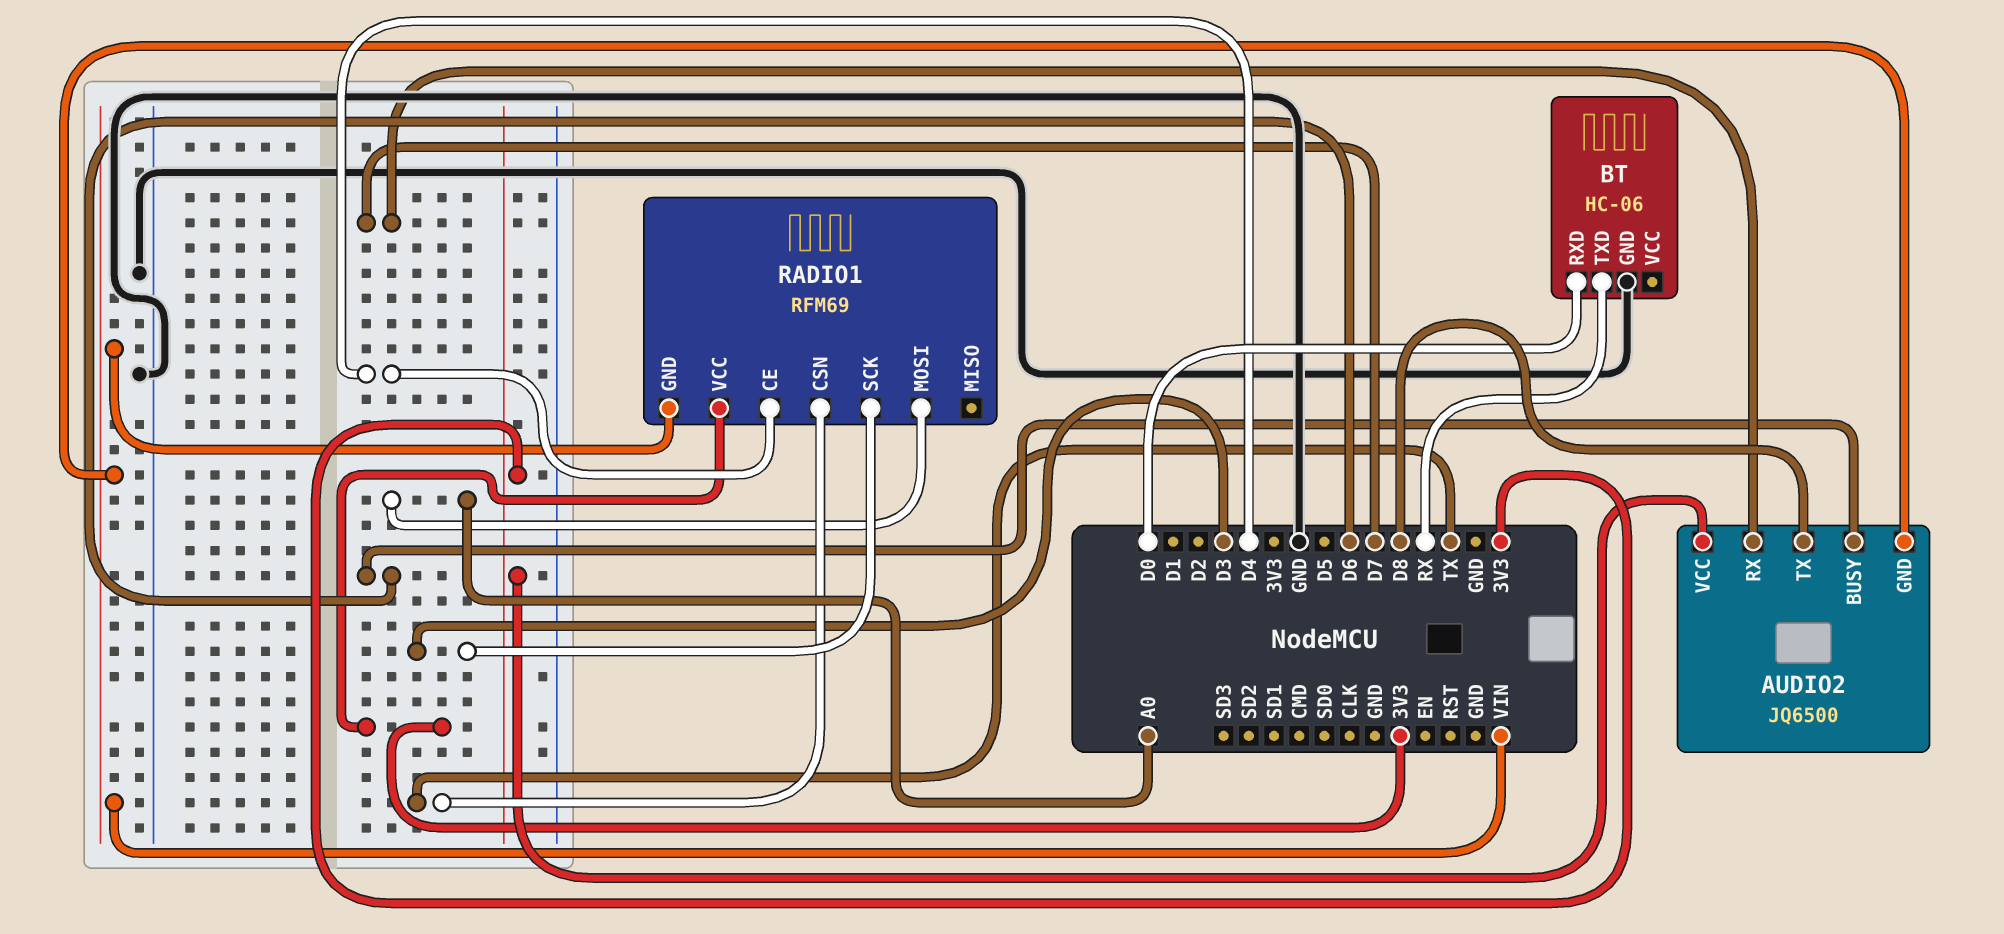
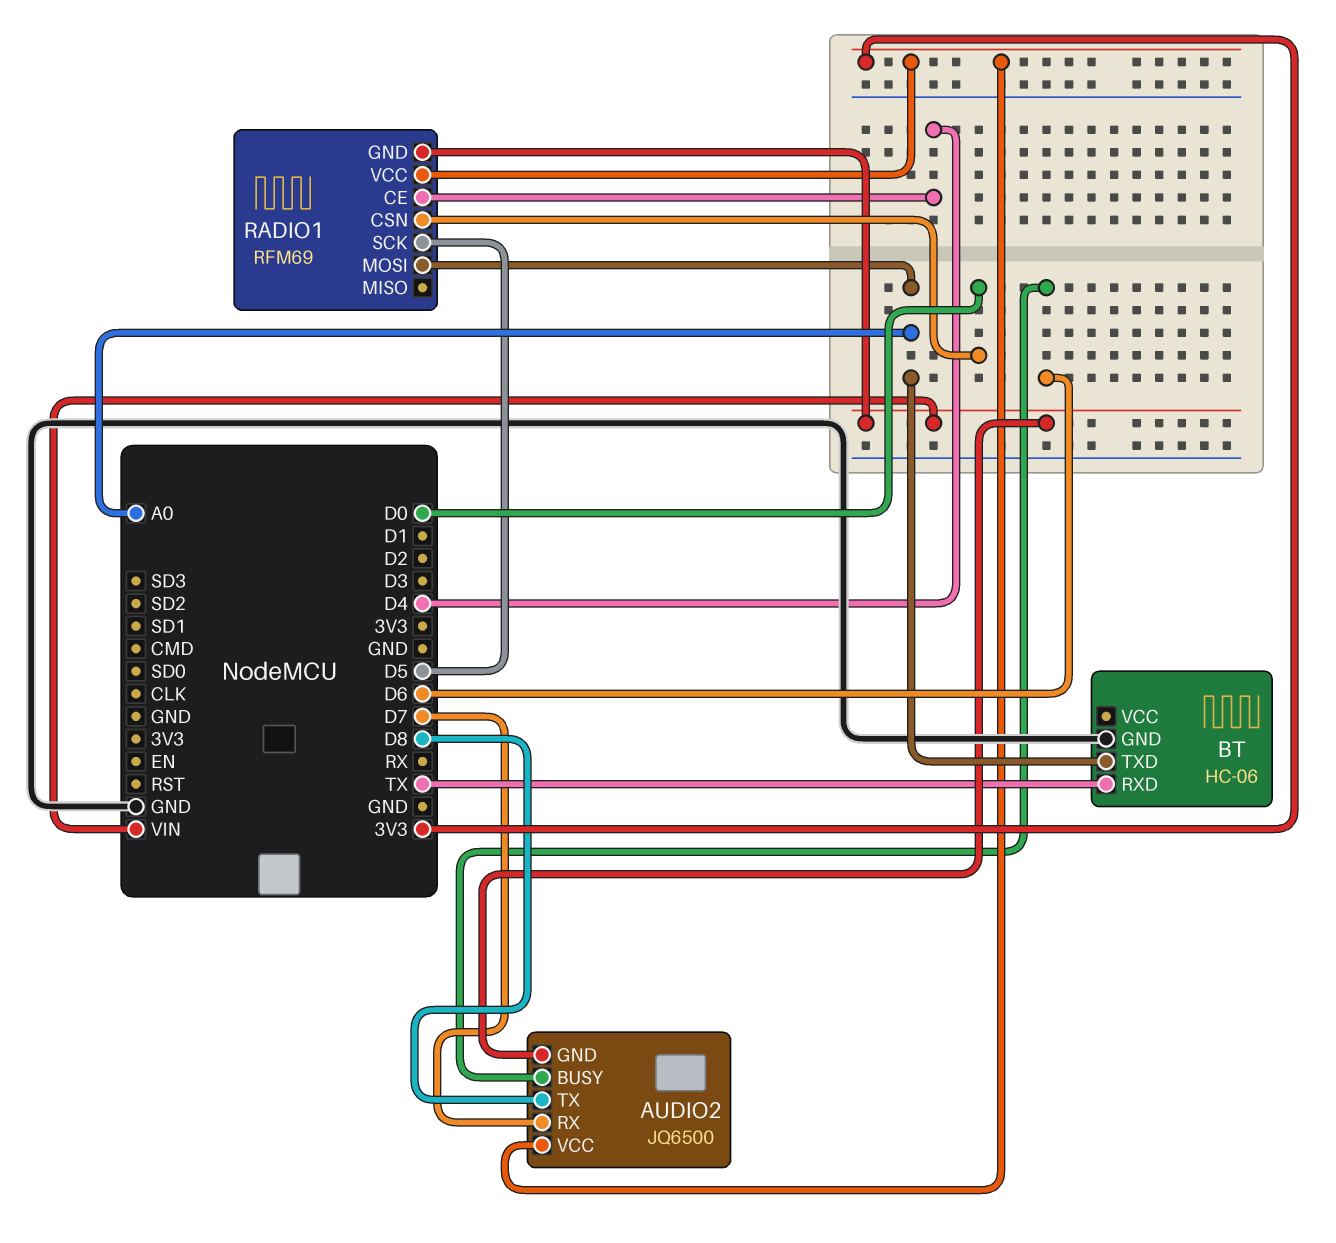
BT pin RXD: D0 -> TX
BT pin TXD: RX -> A0
RADIO1 pin CSN: TX -> D0
RADIO1 pin SCK: D3 -> D5

